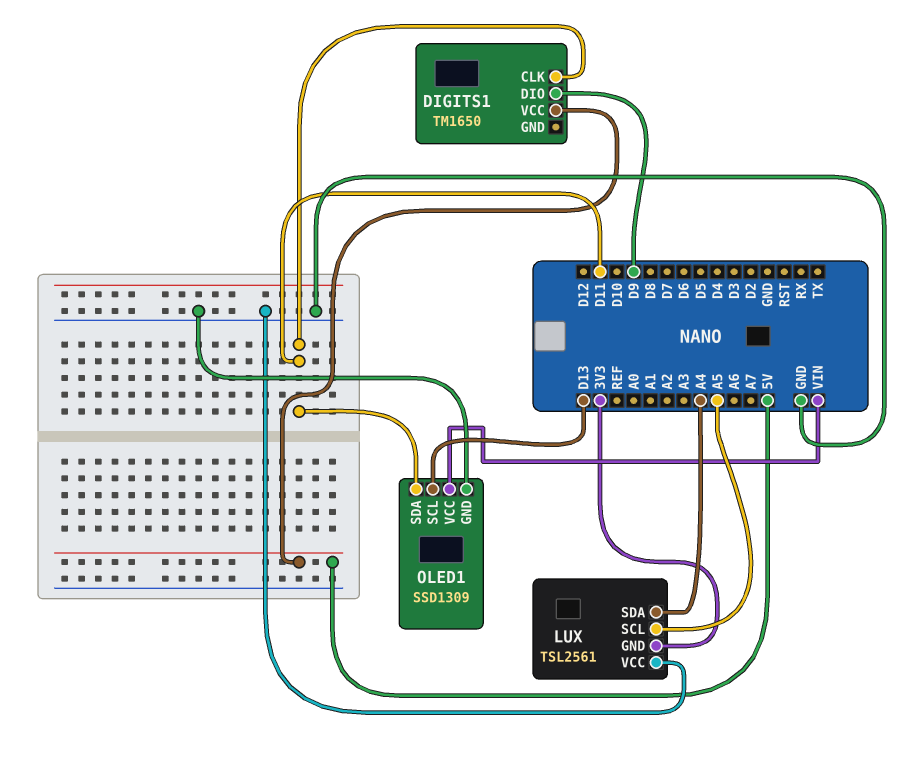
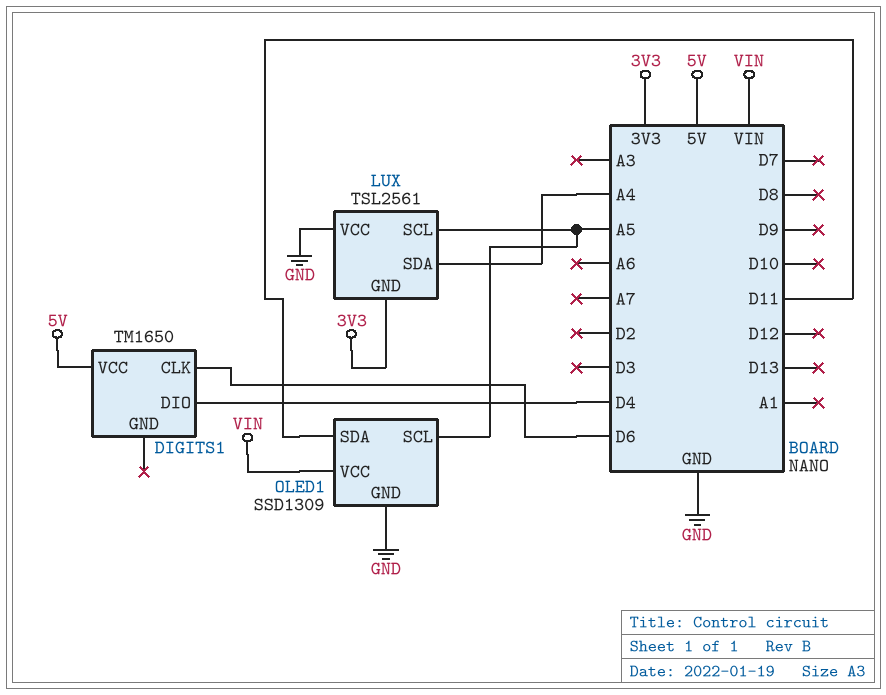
DIGITS1 pin CLK: D11 -> D6
DIGITS1 pin DIO: D9 -> D4
OLED1 pin SCL: D13 -> A5

